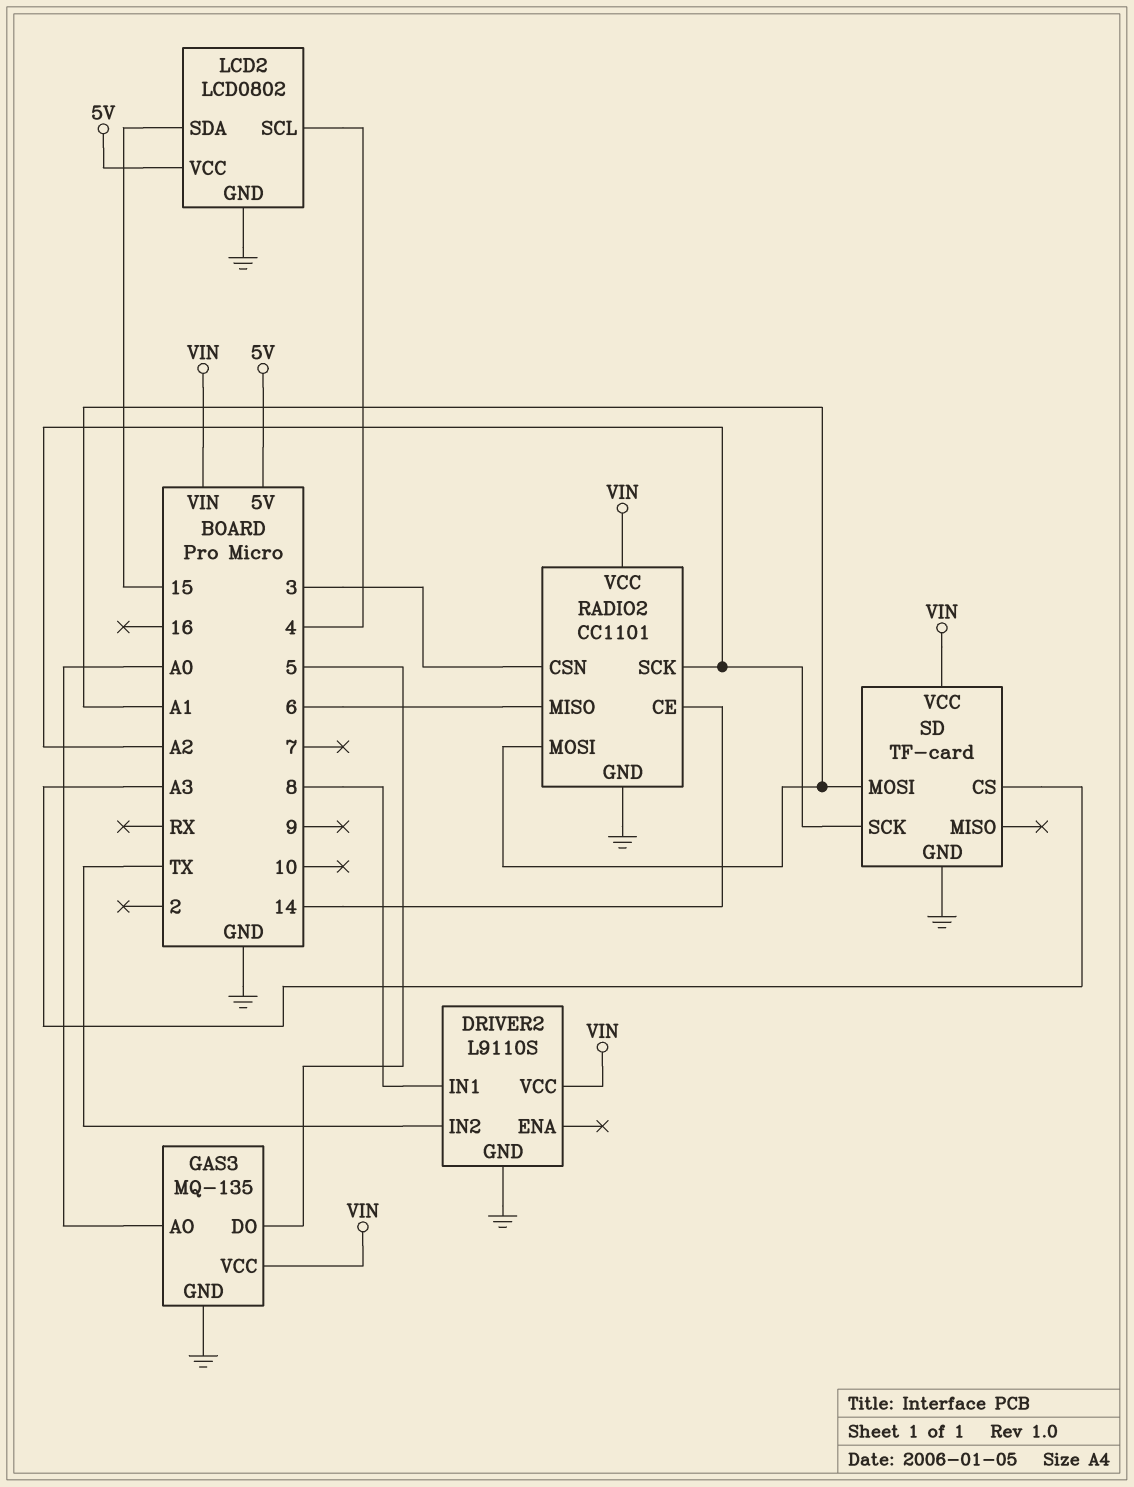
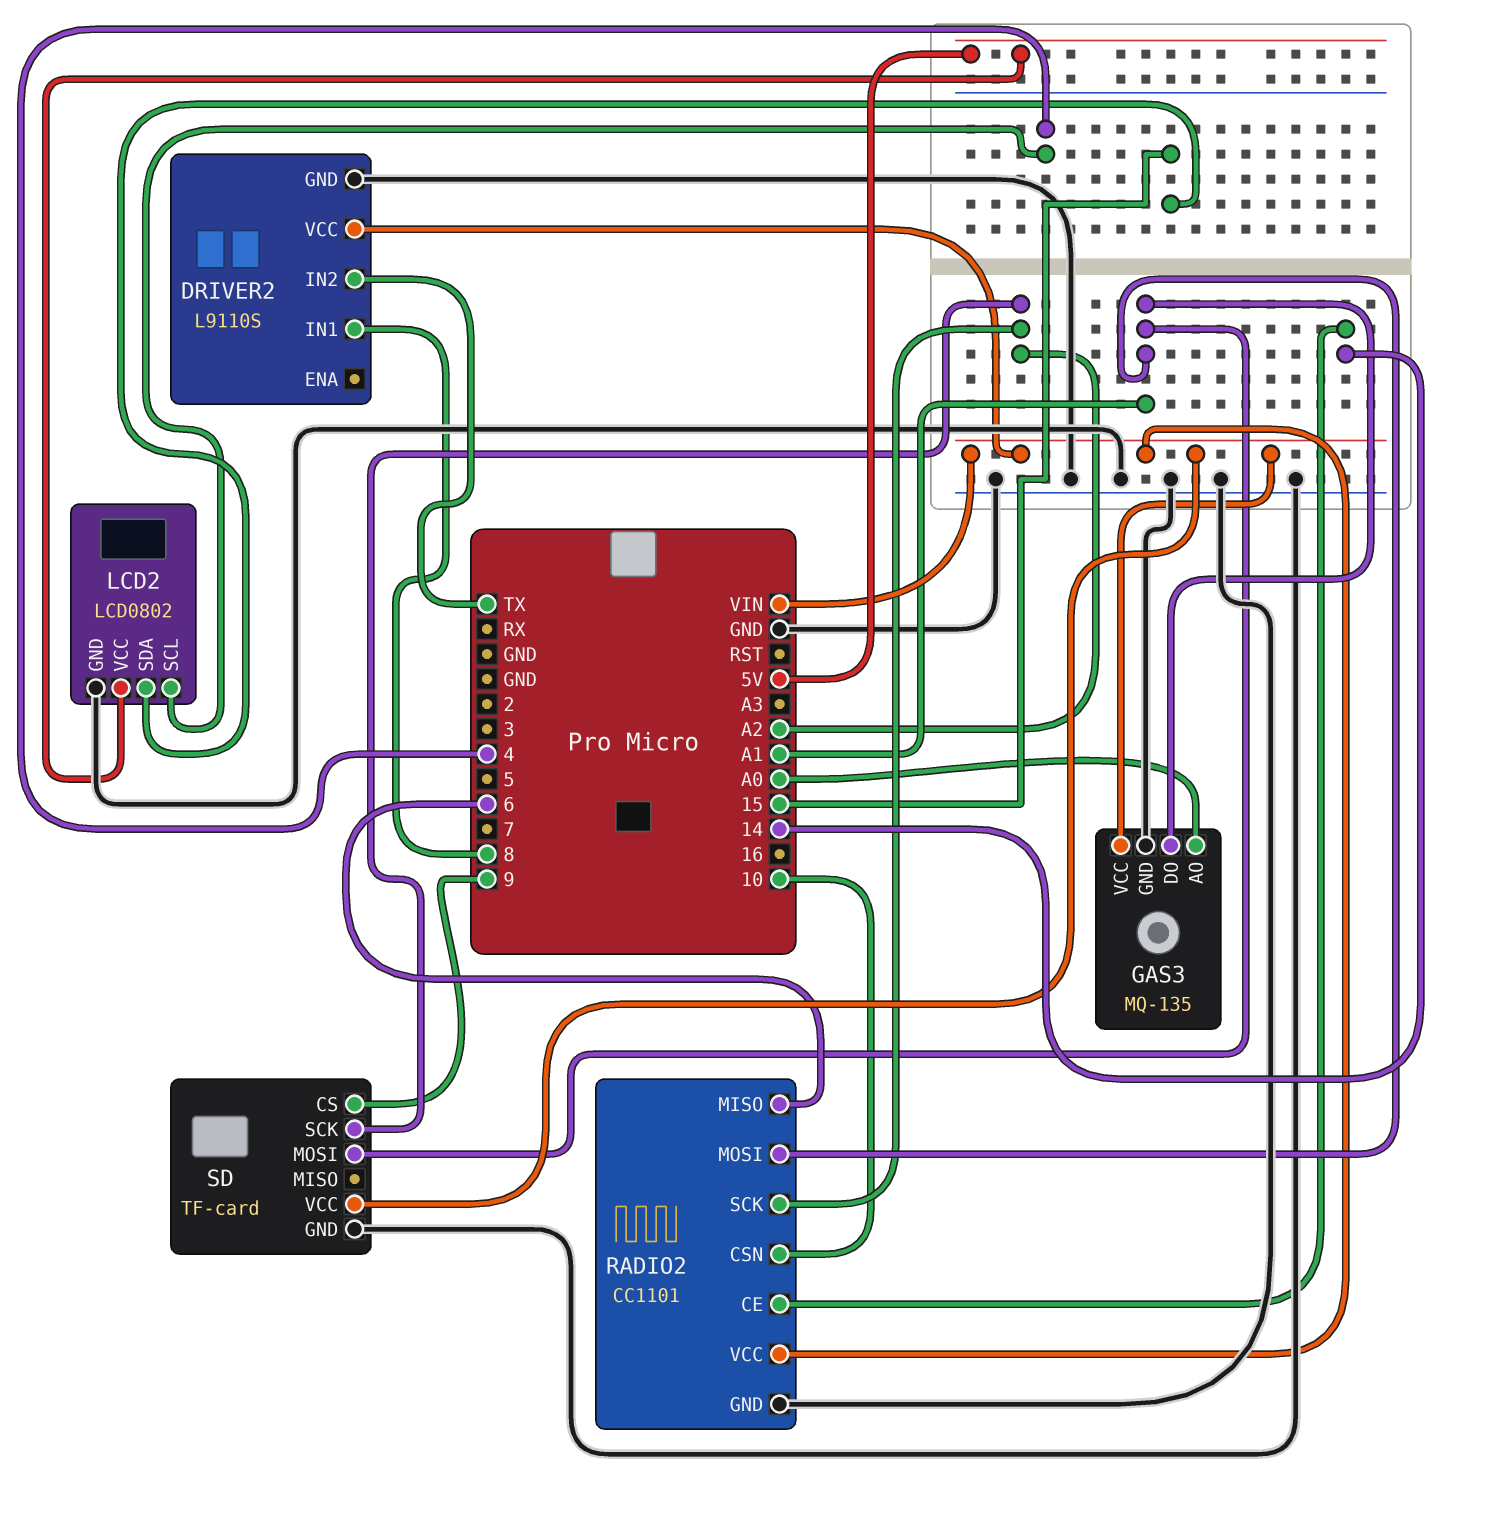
GAS3 pin DO: 5 -> A1
RADIO2 pin CSN: 3 -> 10
SD pin CS: A3 -> 9

